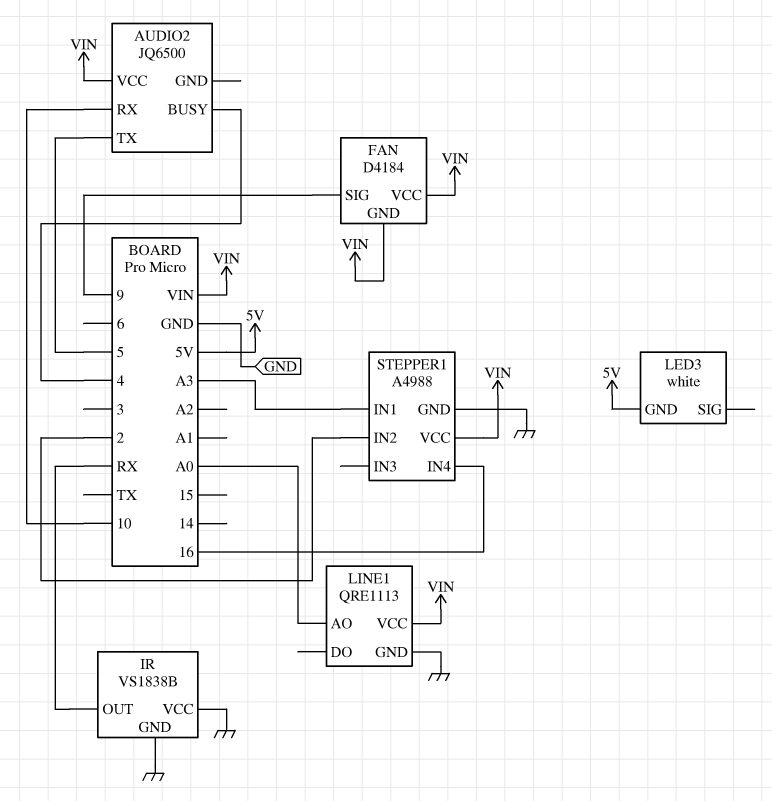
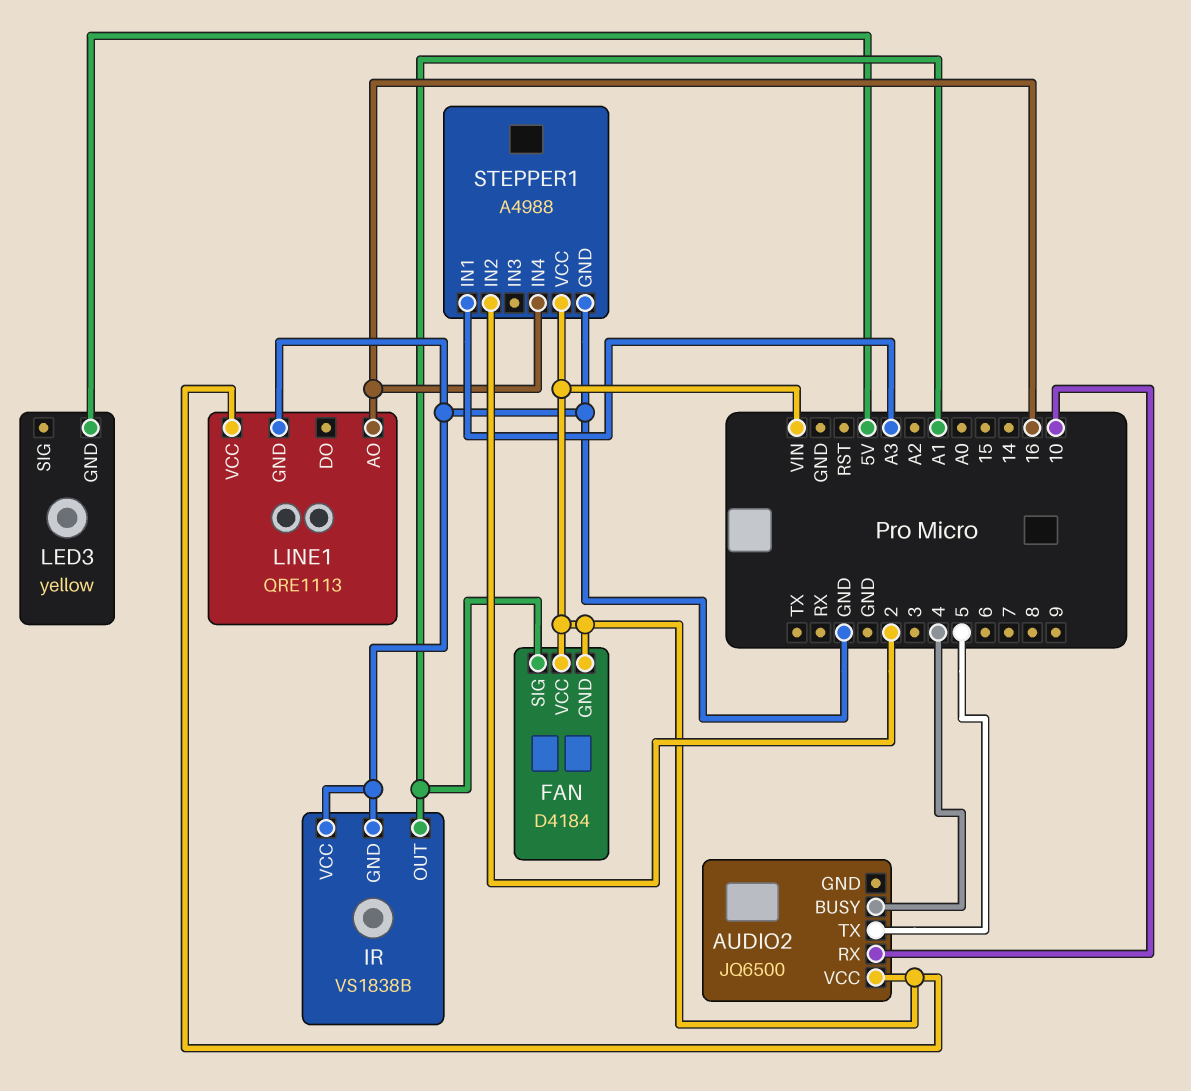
FAN pin SIG: 9 -> A1
IR pin OUT: RX -> A1
LED3: white -> yellow
LINE1 pin AO: A0 -> 16

